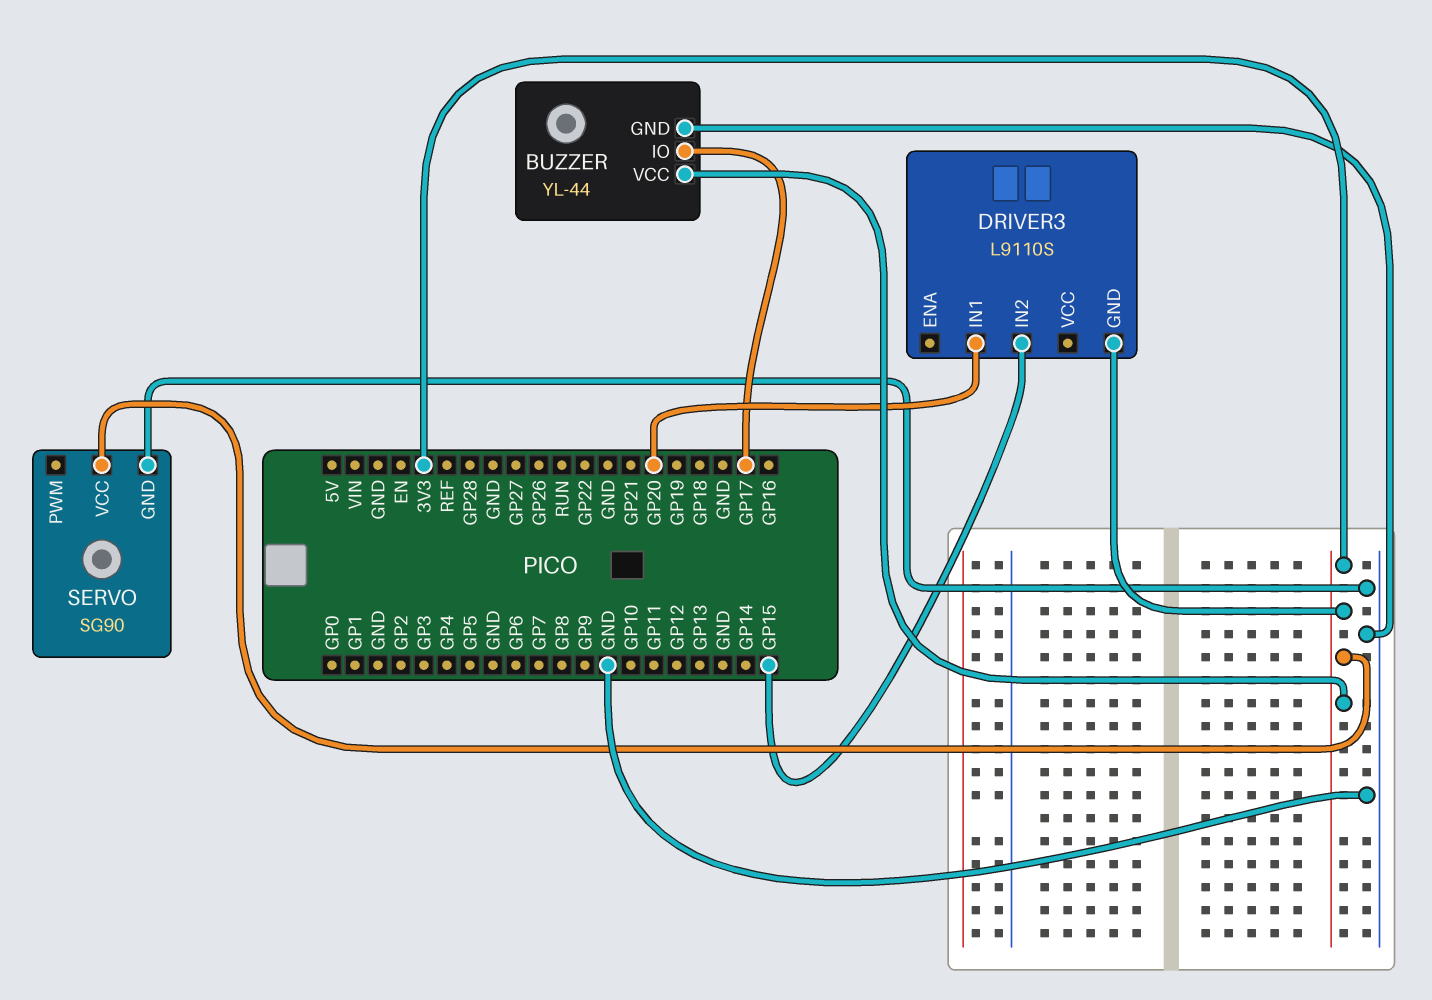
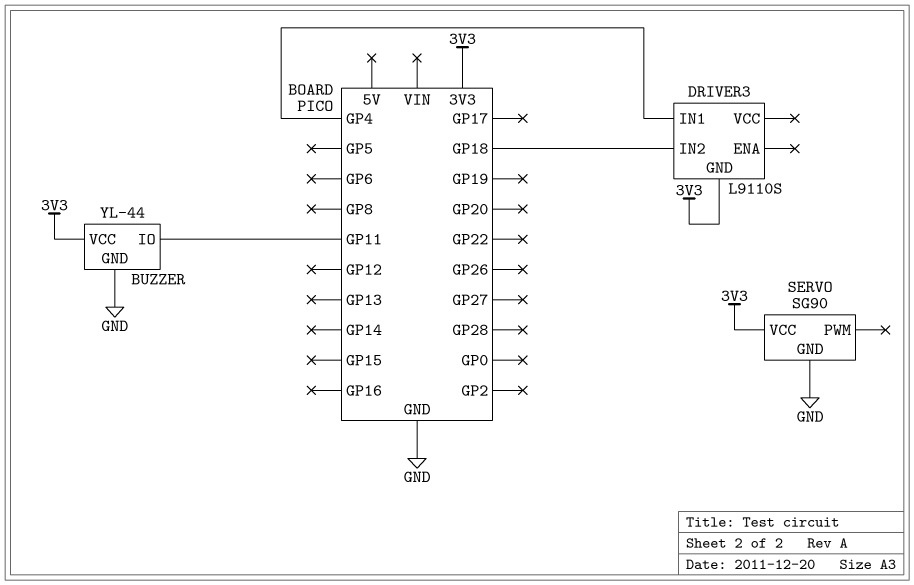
BUZZER pin IO: GP17 -> GP11
DRIVER3 pin IN1: GP20 -> GP4
DRIVER3 pin IN2: GP15 -> GP18

